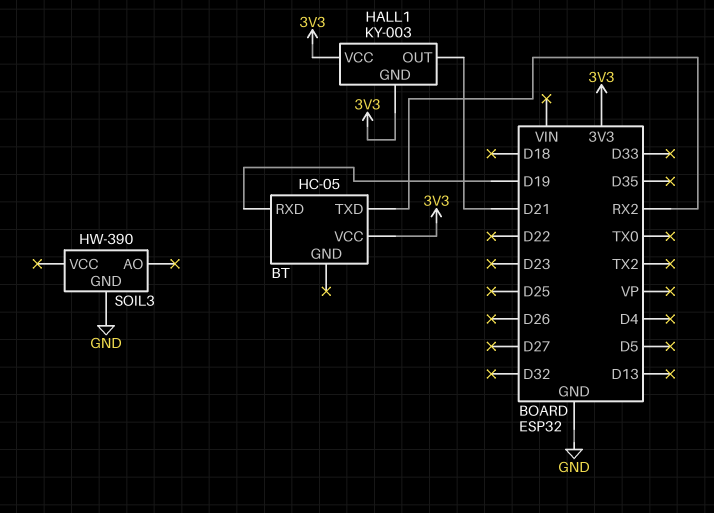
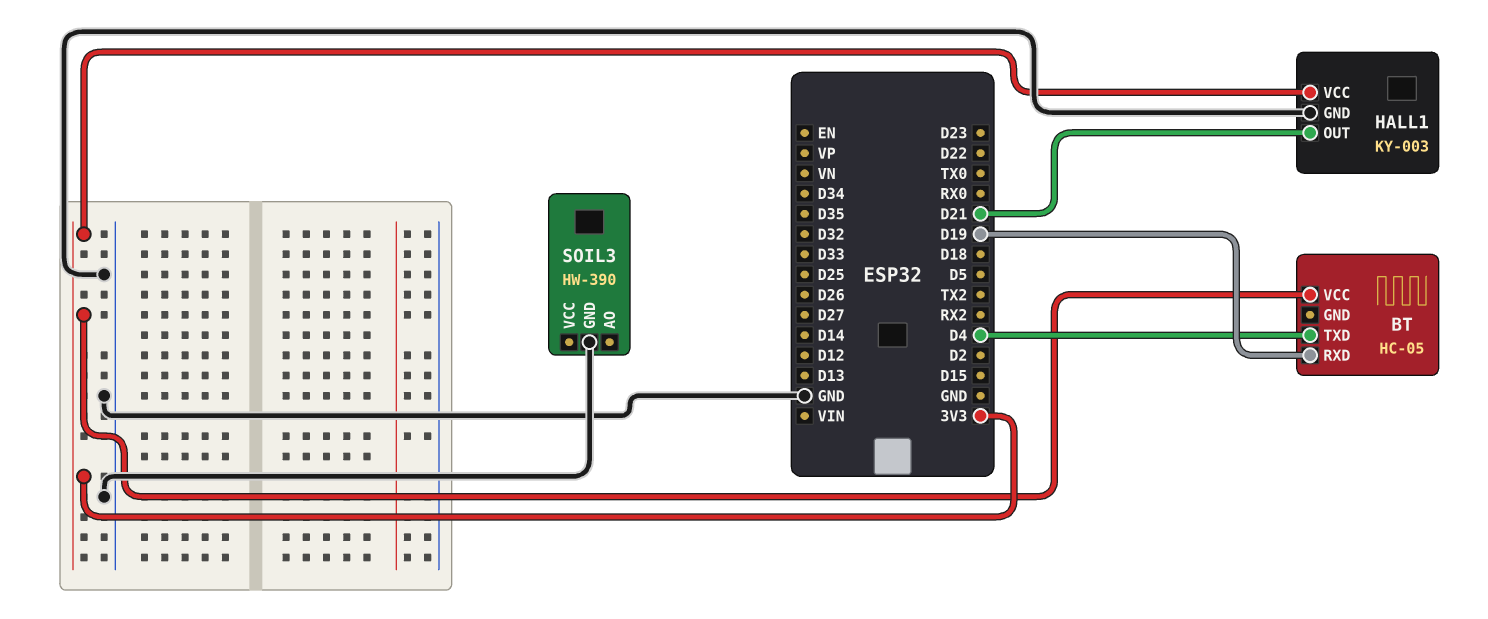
BT pin TXD: RX2 -> D4
HALL1 pin GND: 3V3 -> GND

